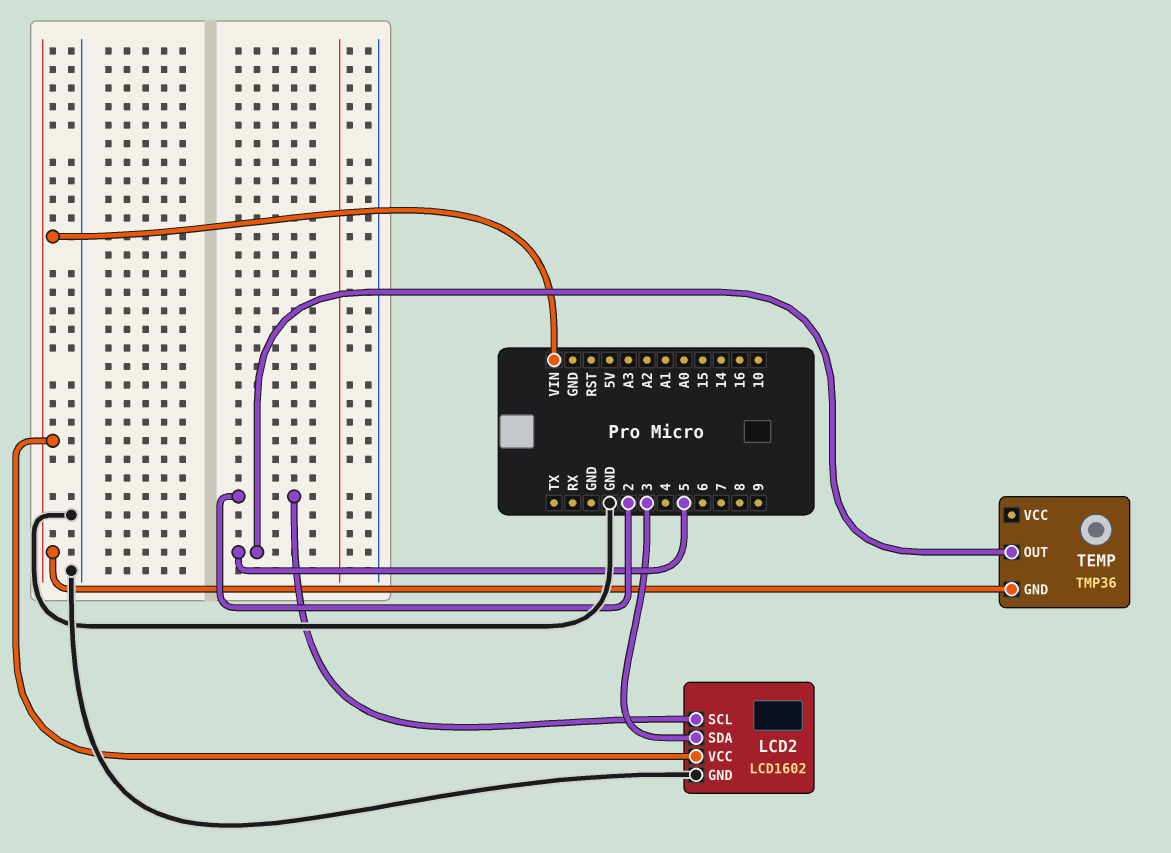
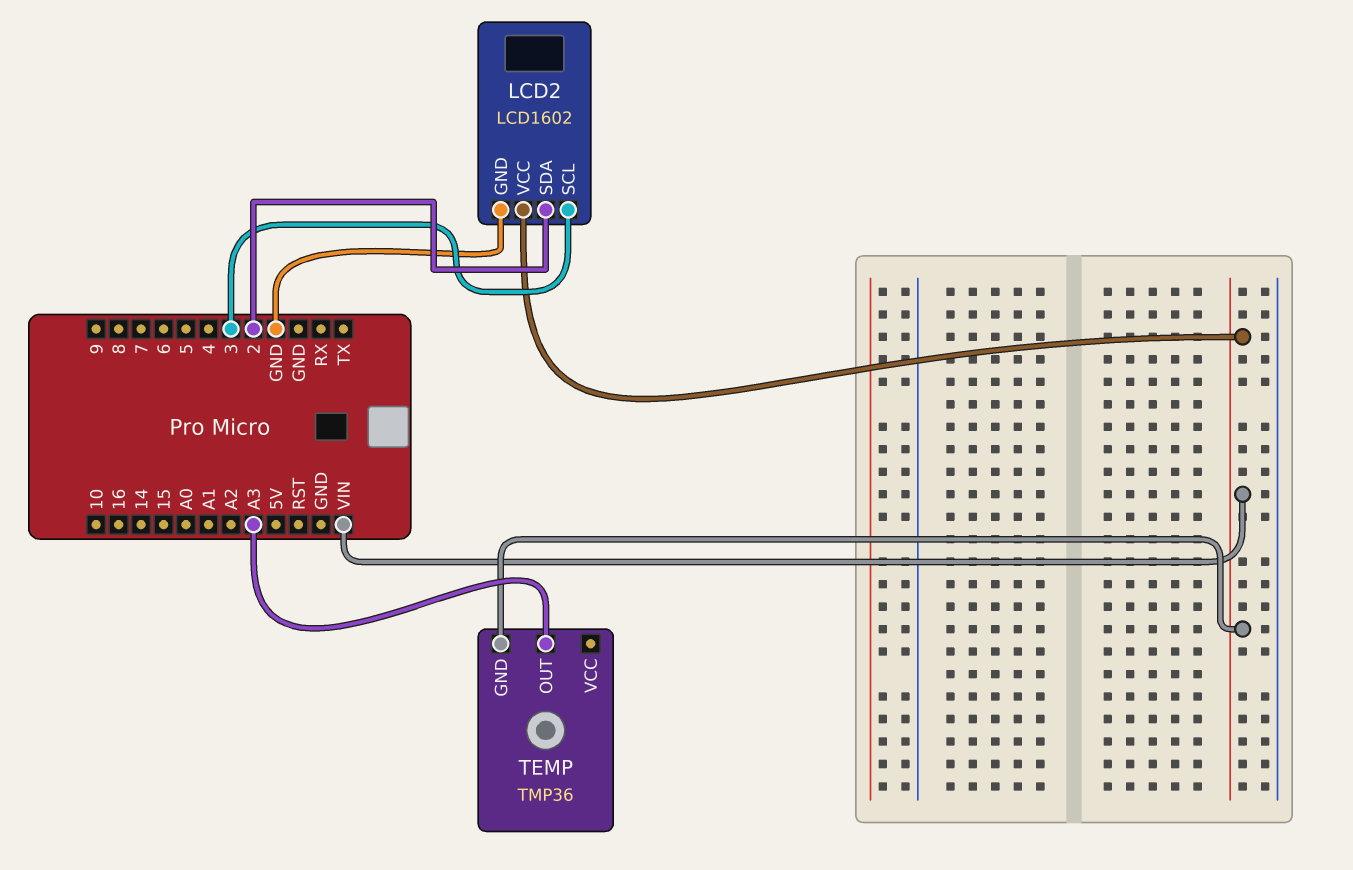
LCD2 pin SCL: 2 -> 3
LCD2 pin SDA: 3 -> 2
TEMP pin OUT: 5 -> A3

